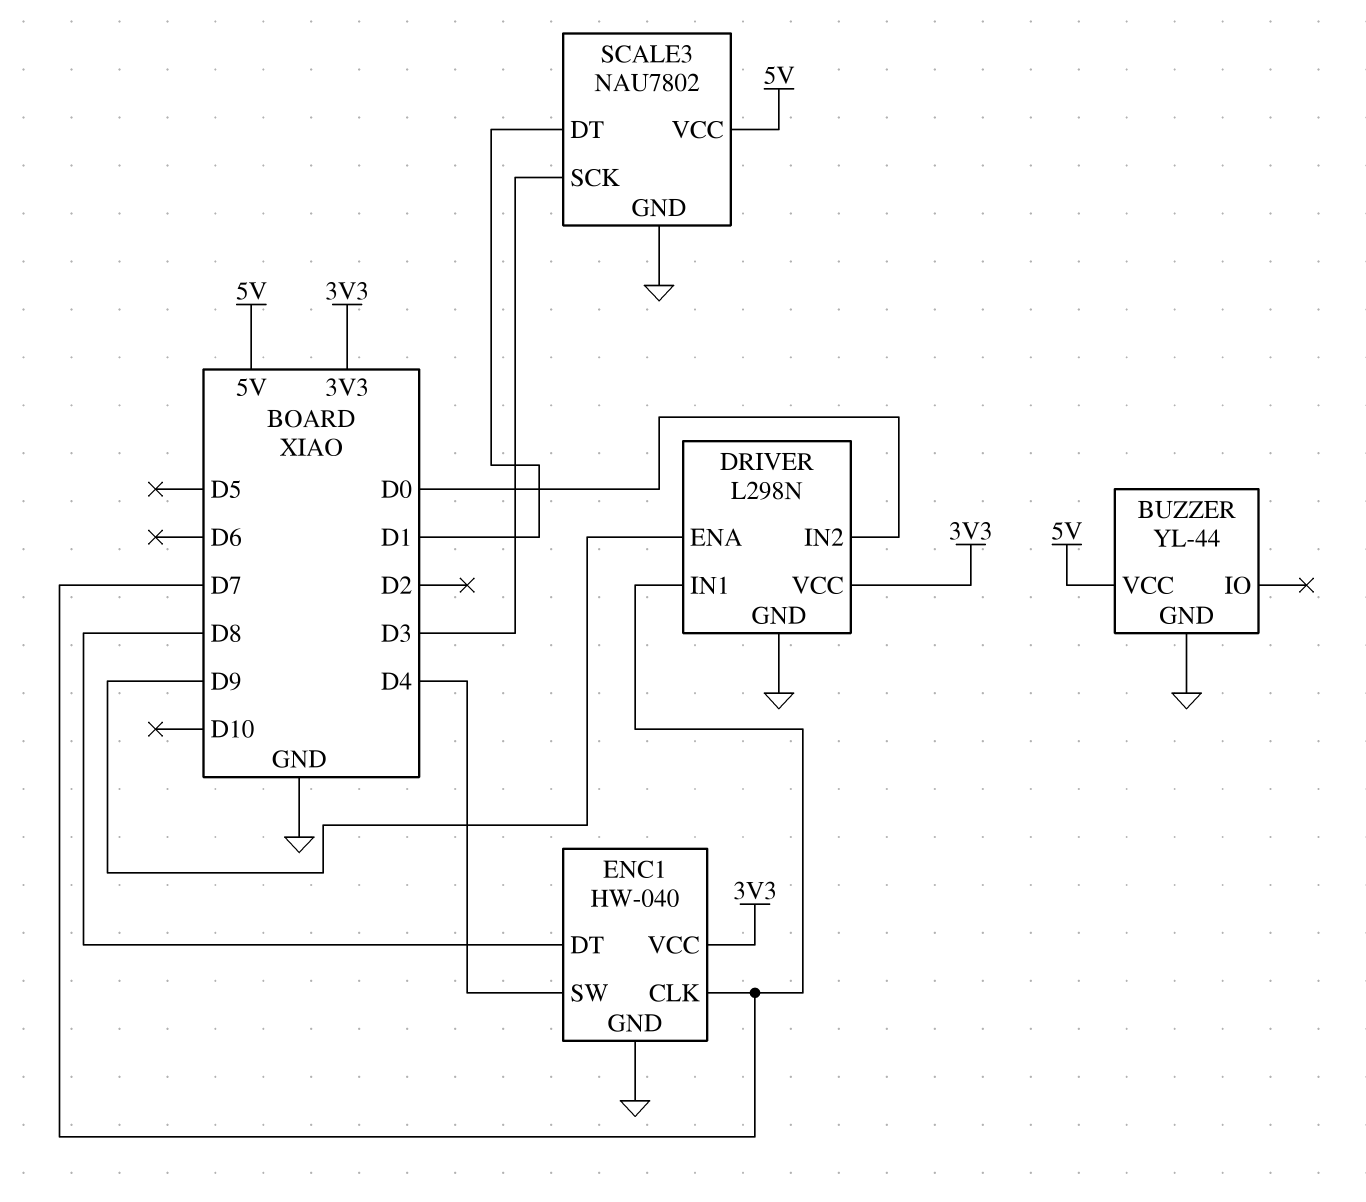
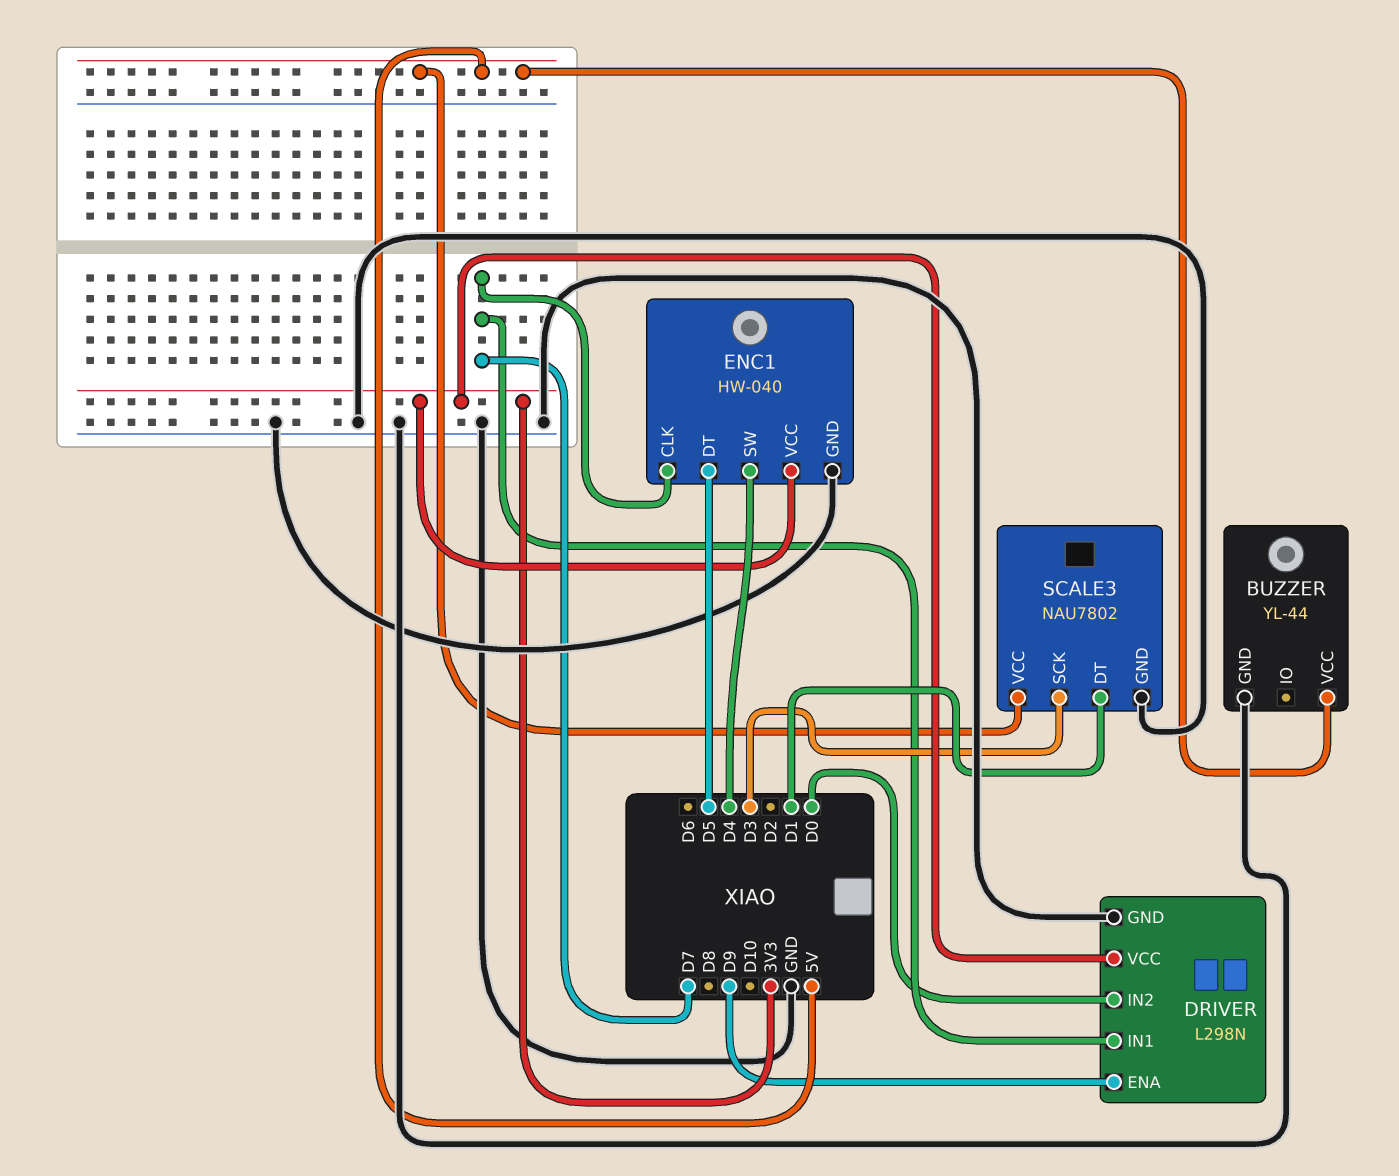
ENC1 pin DT: D8 -> D5

